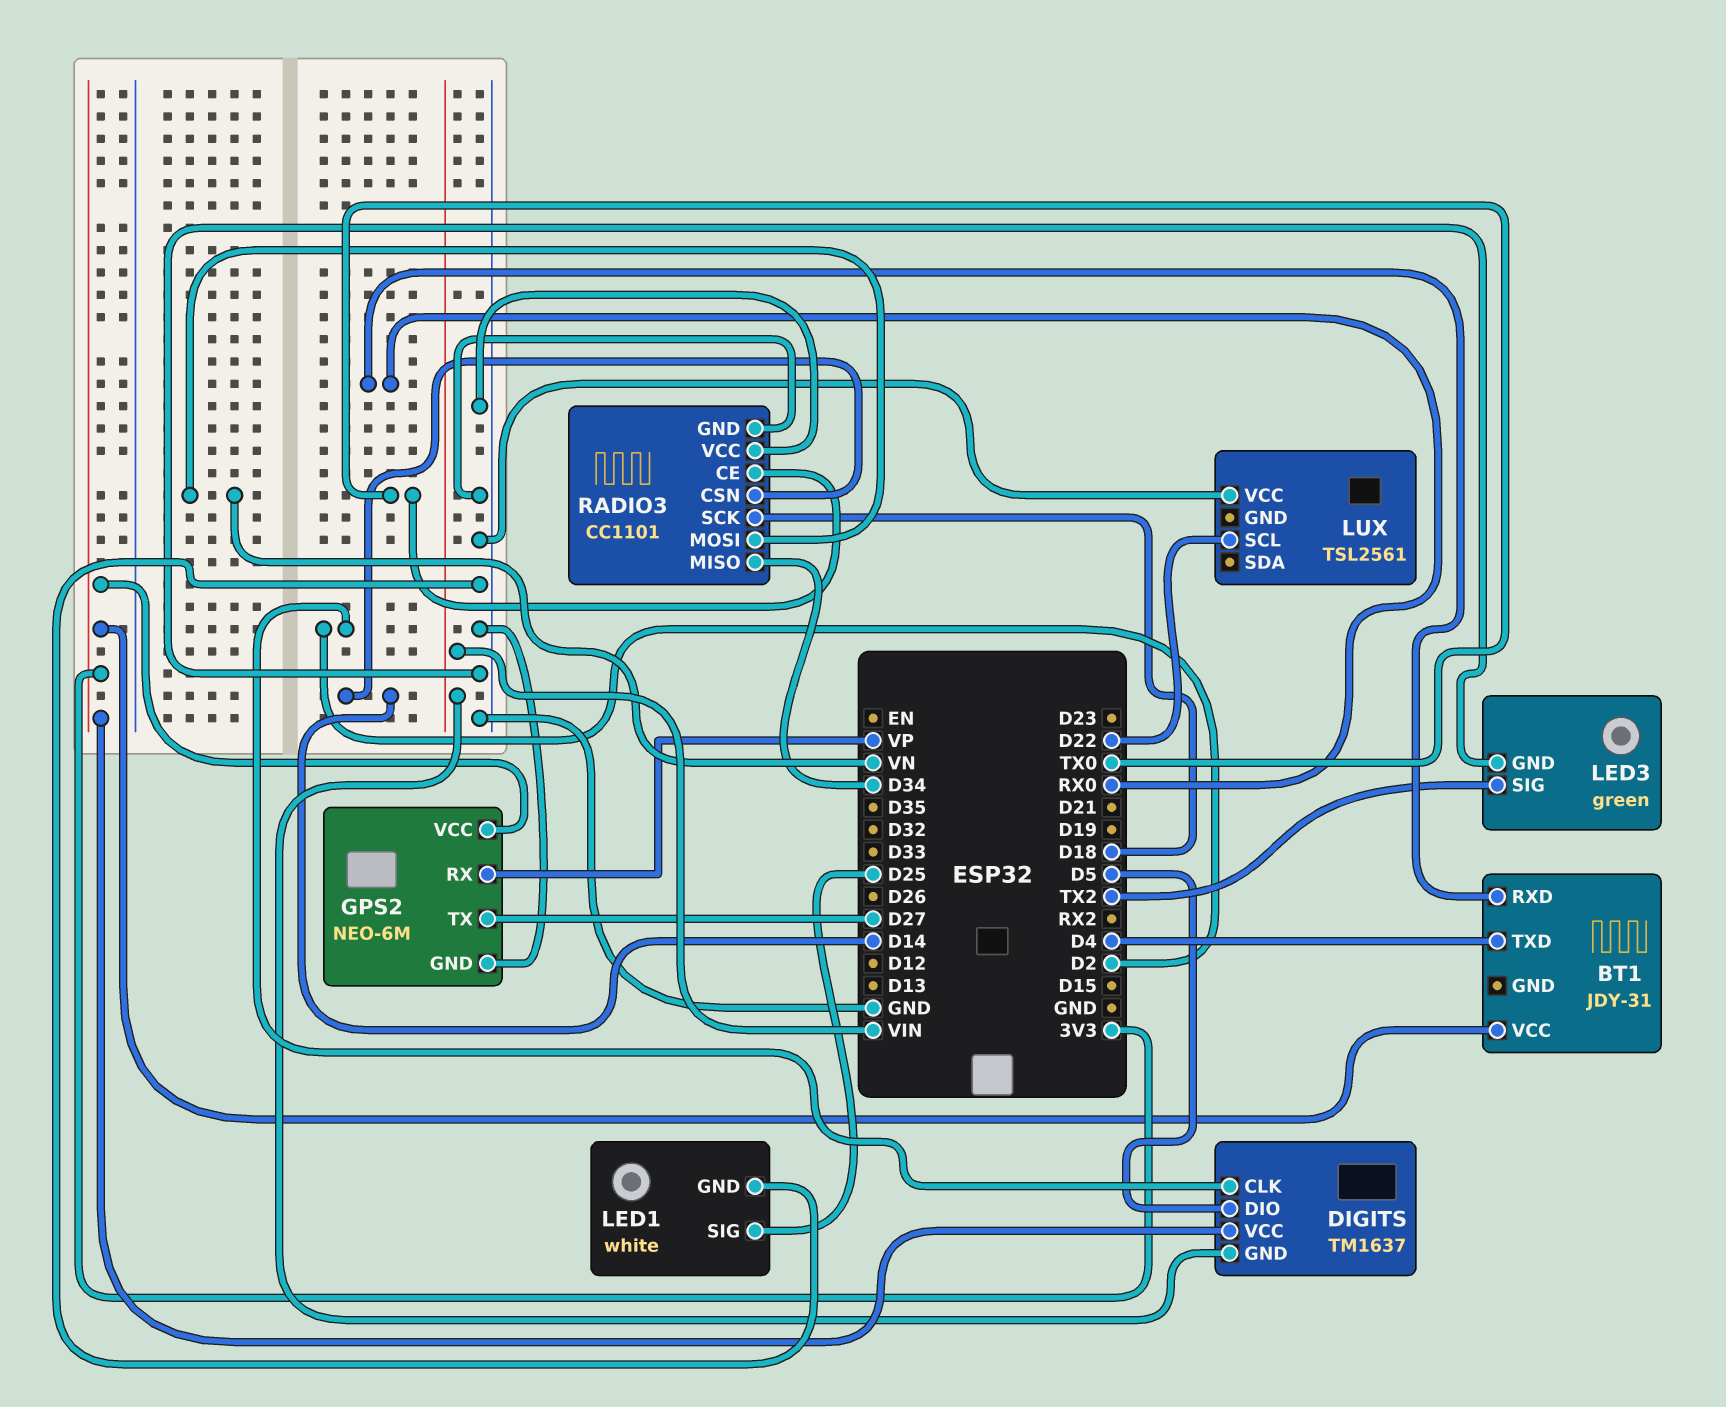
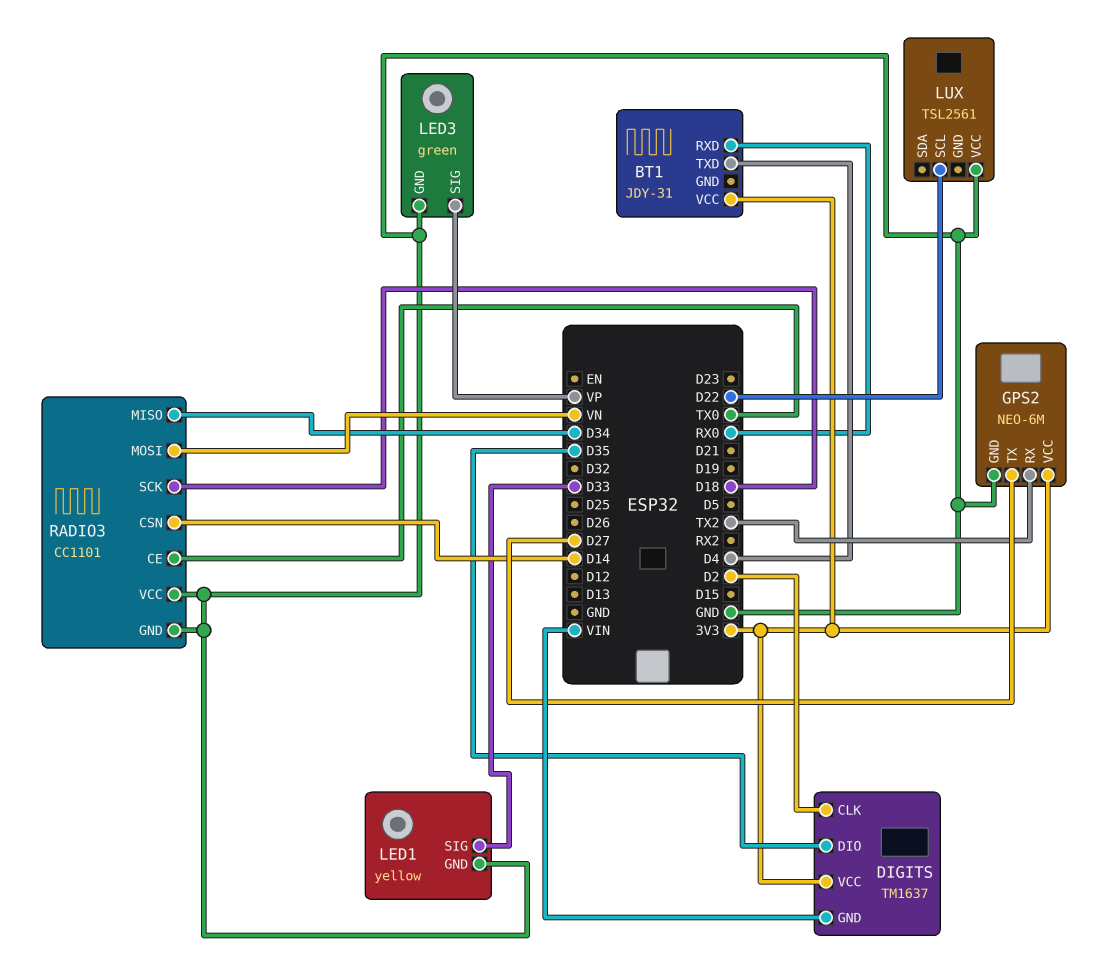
DIGITS pin DIO: D5 -> D35
GPS2 pin RX: VP -> TX2
LED1: white -> yellow
LED1 pin SIG: D25 -> D33
LED3 pin SIG: TX2 -> VP

